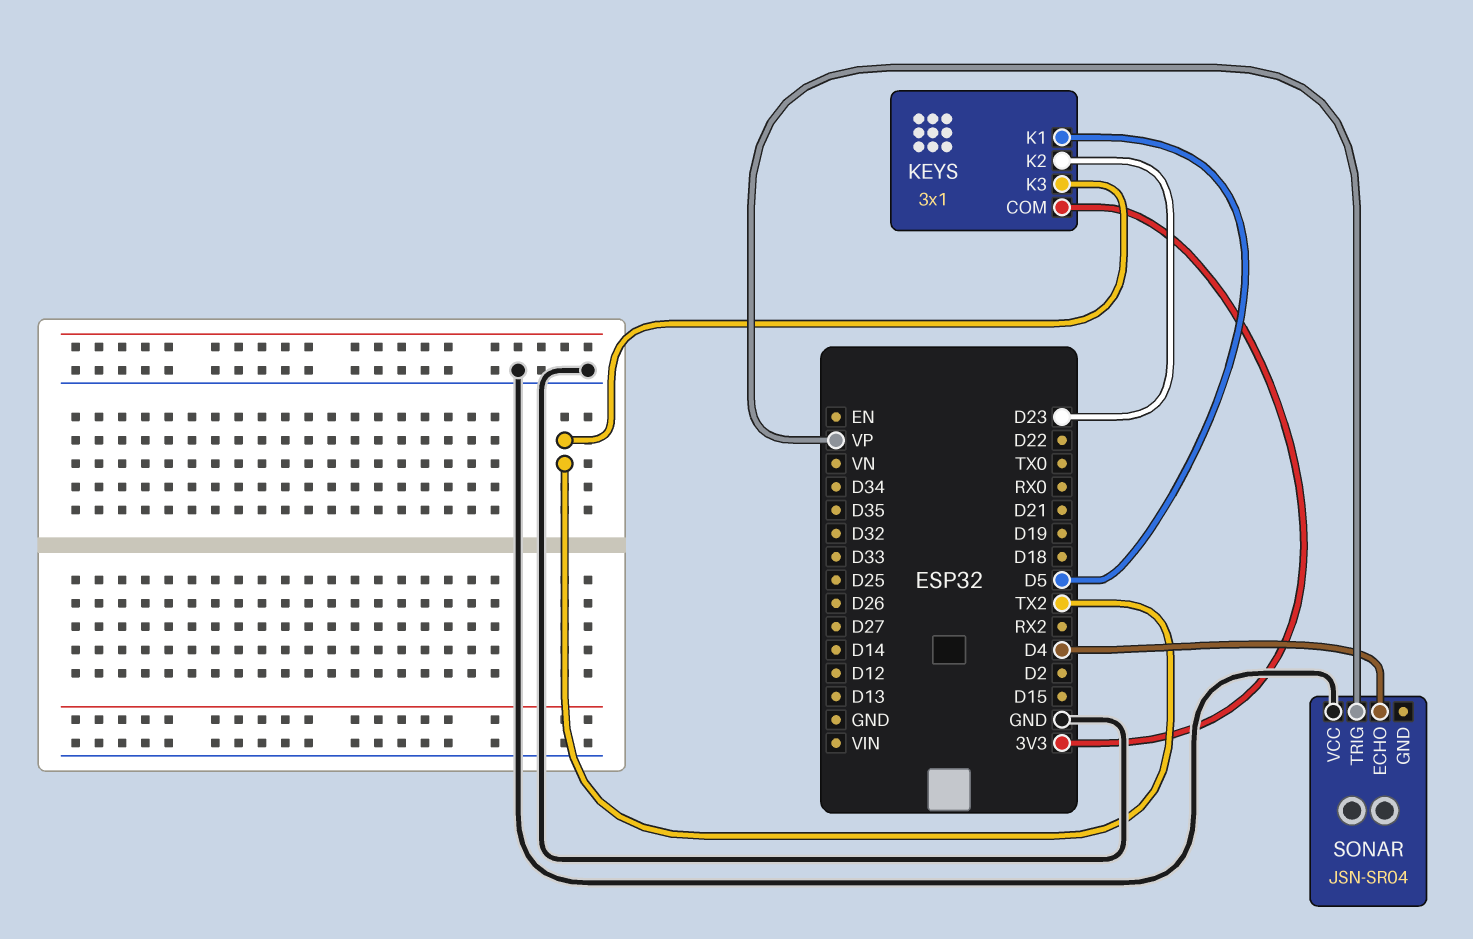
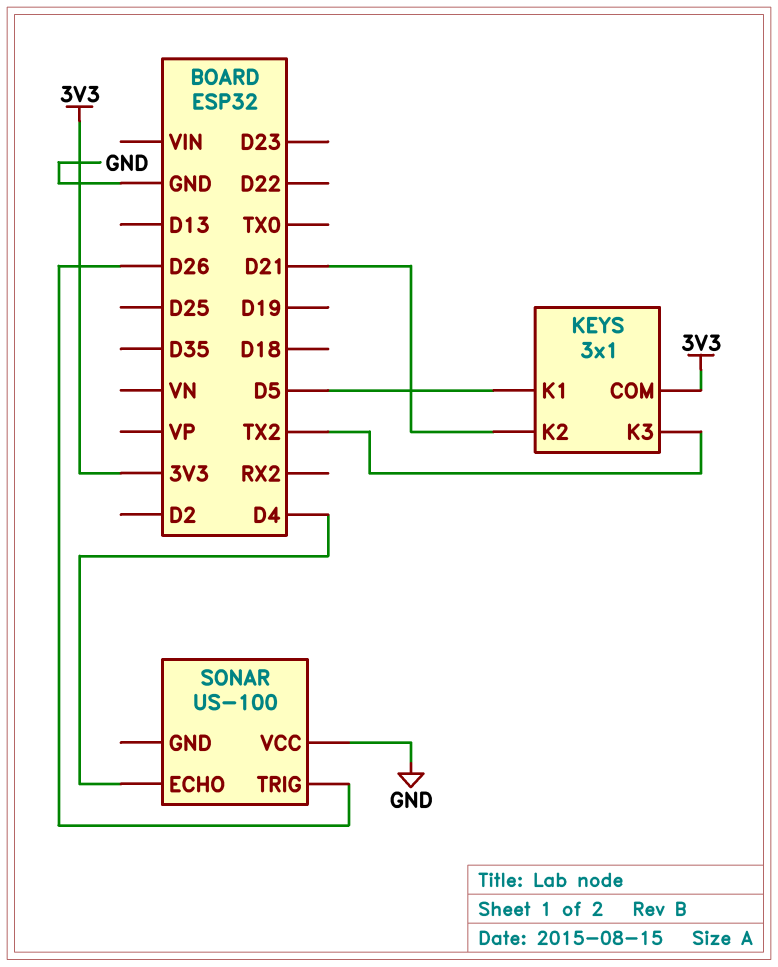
KEYS pin K2: D23 -> D21
SONAR: JSN-SR04 -> US-100
SONAR pin TRIG: VP -> D26

